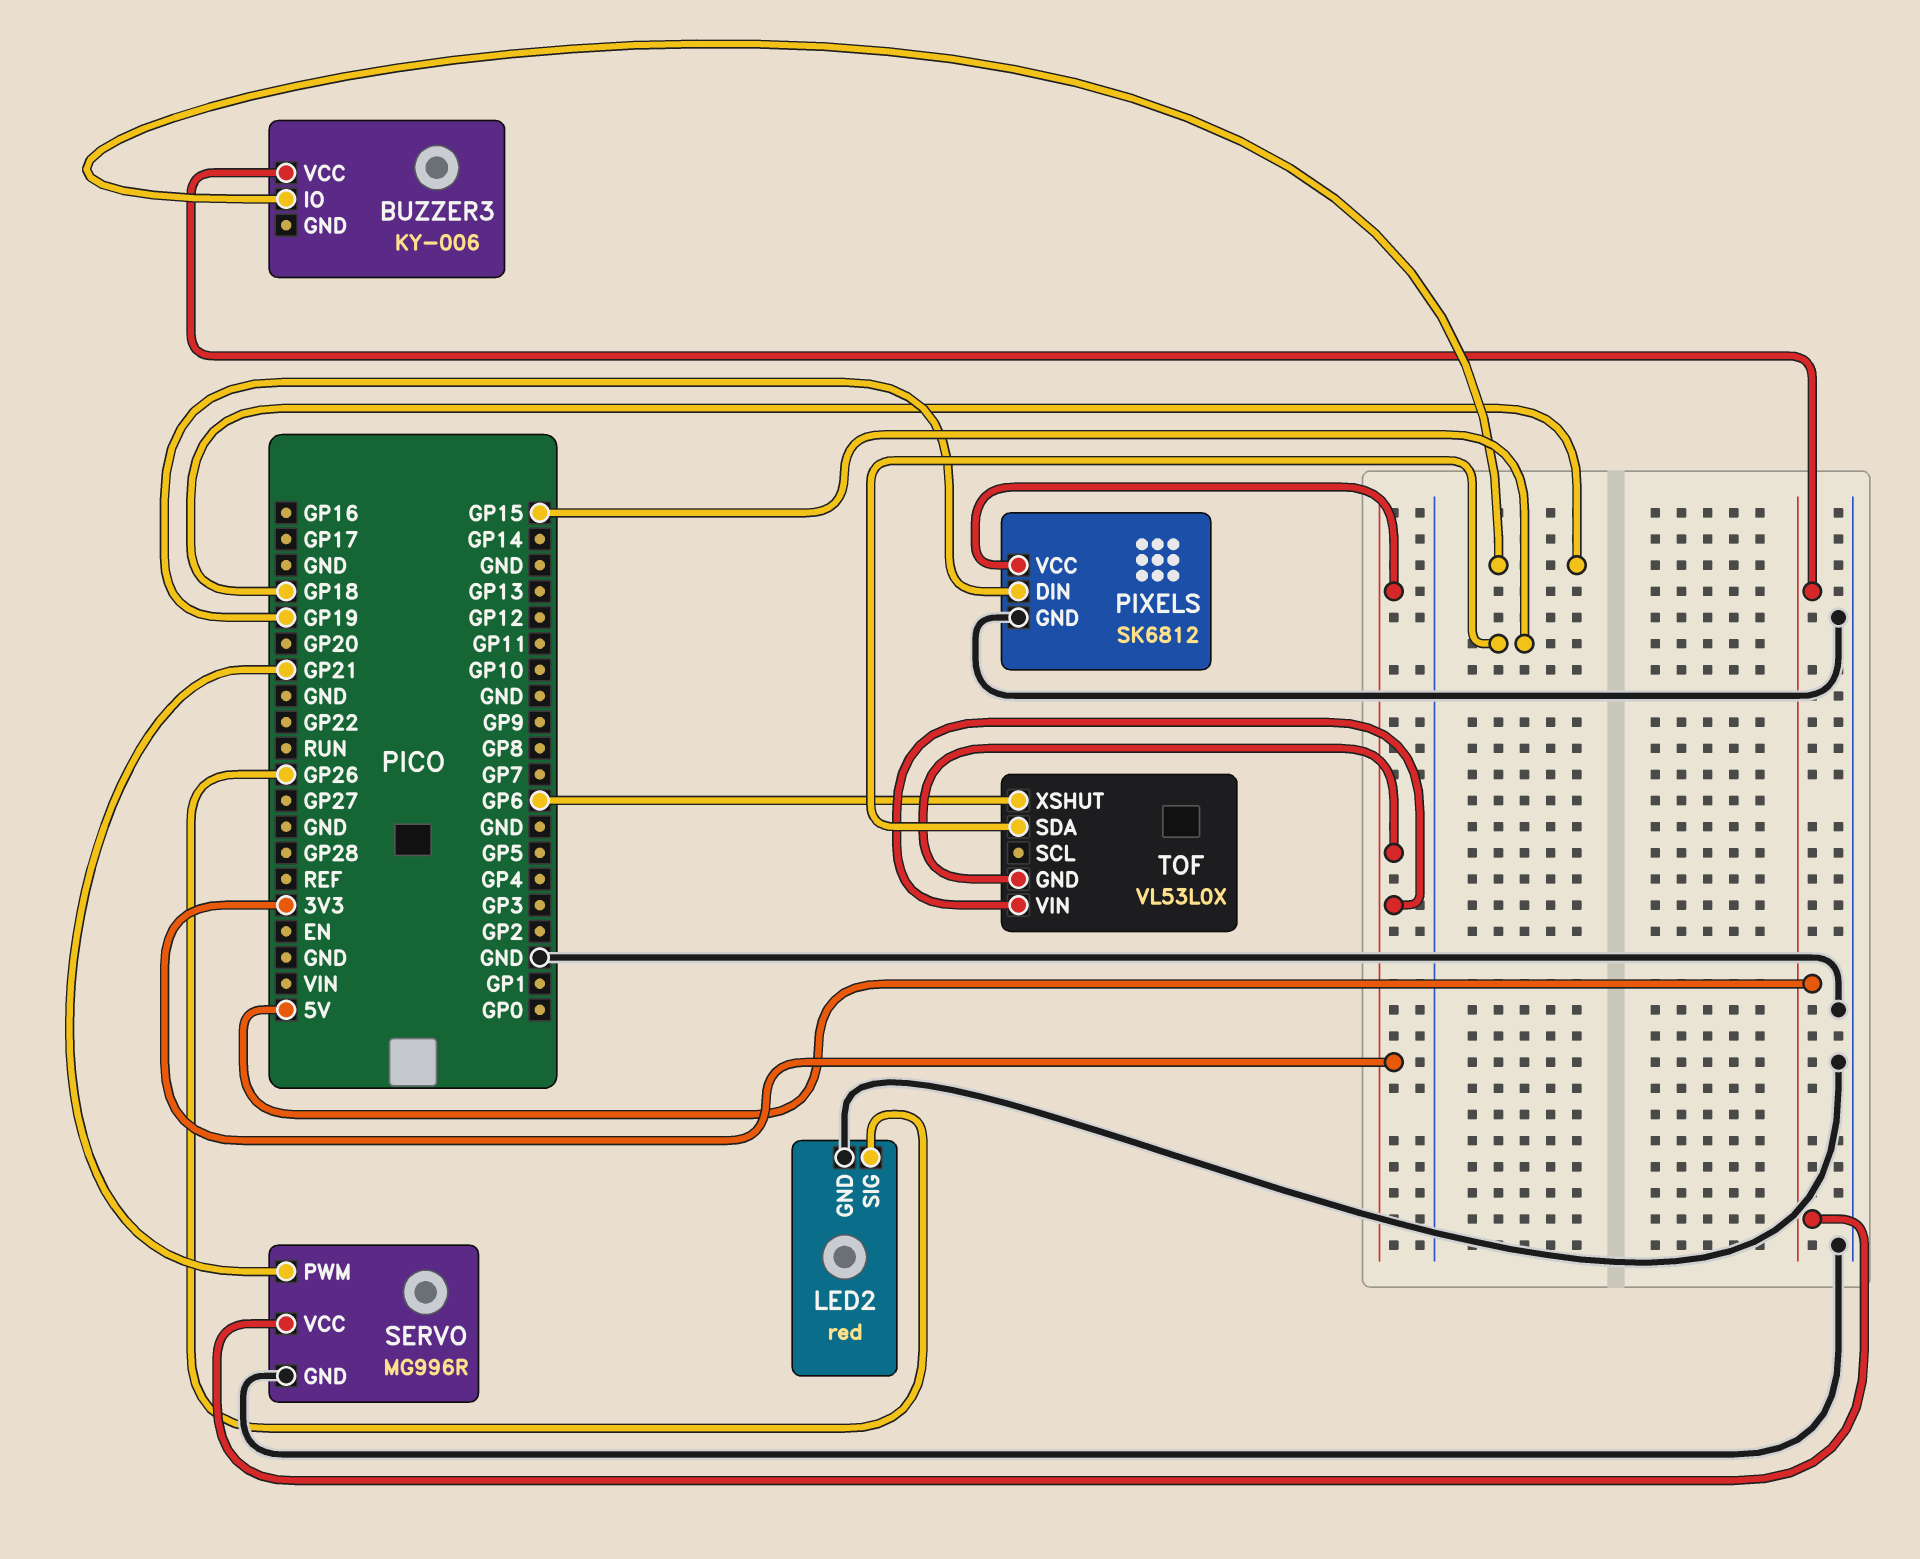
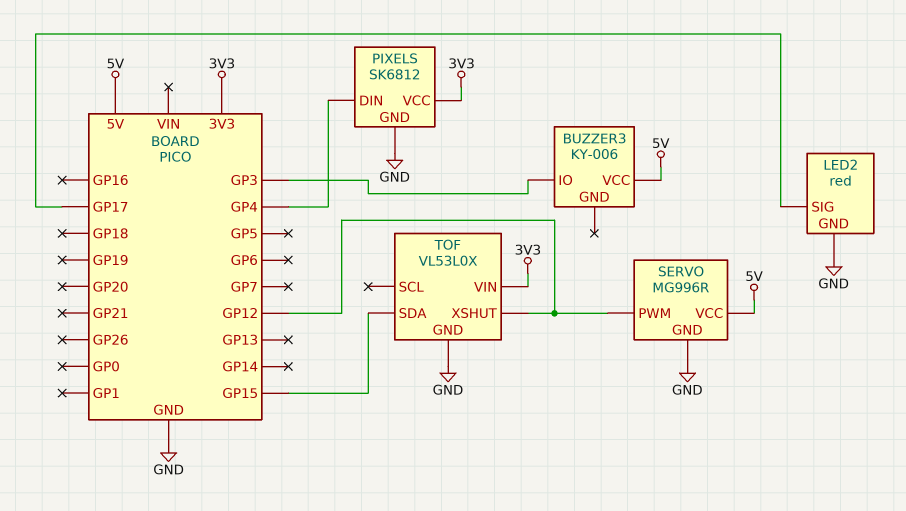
BUZZER3 pin IO: GP18 -> GP3
LED2 pin SIG: GP26 -> GP17
PIXELS pin DIN: GP19 -> GP4
SERVO pin PWM: GP21 -> GP12
TOF pin GND: 3V3 -> GND
TOF pin XSHUT: GP6 -> GP12

